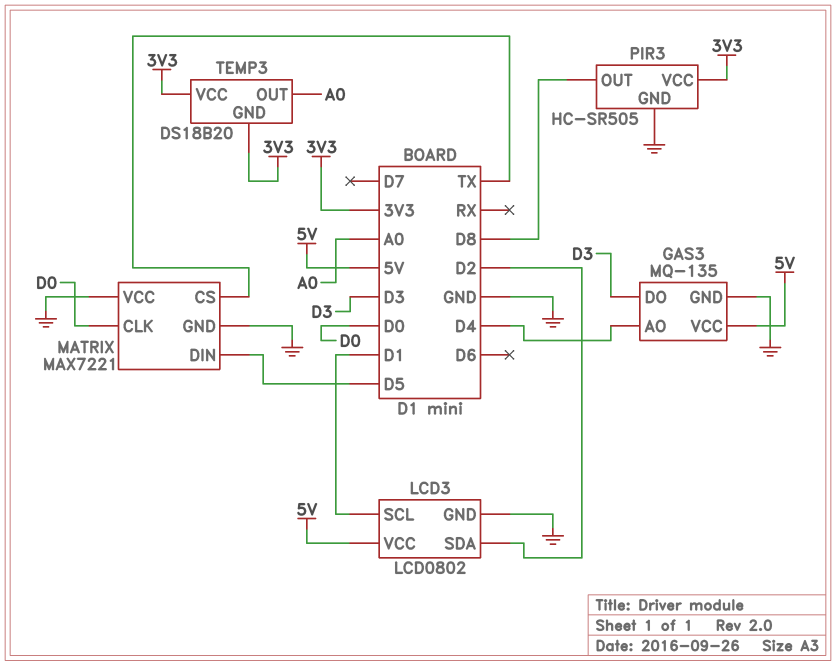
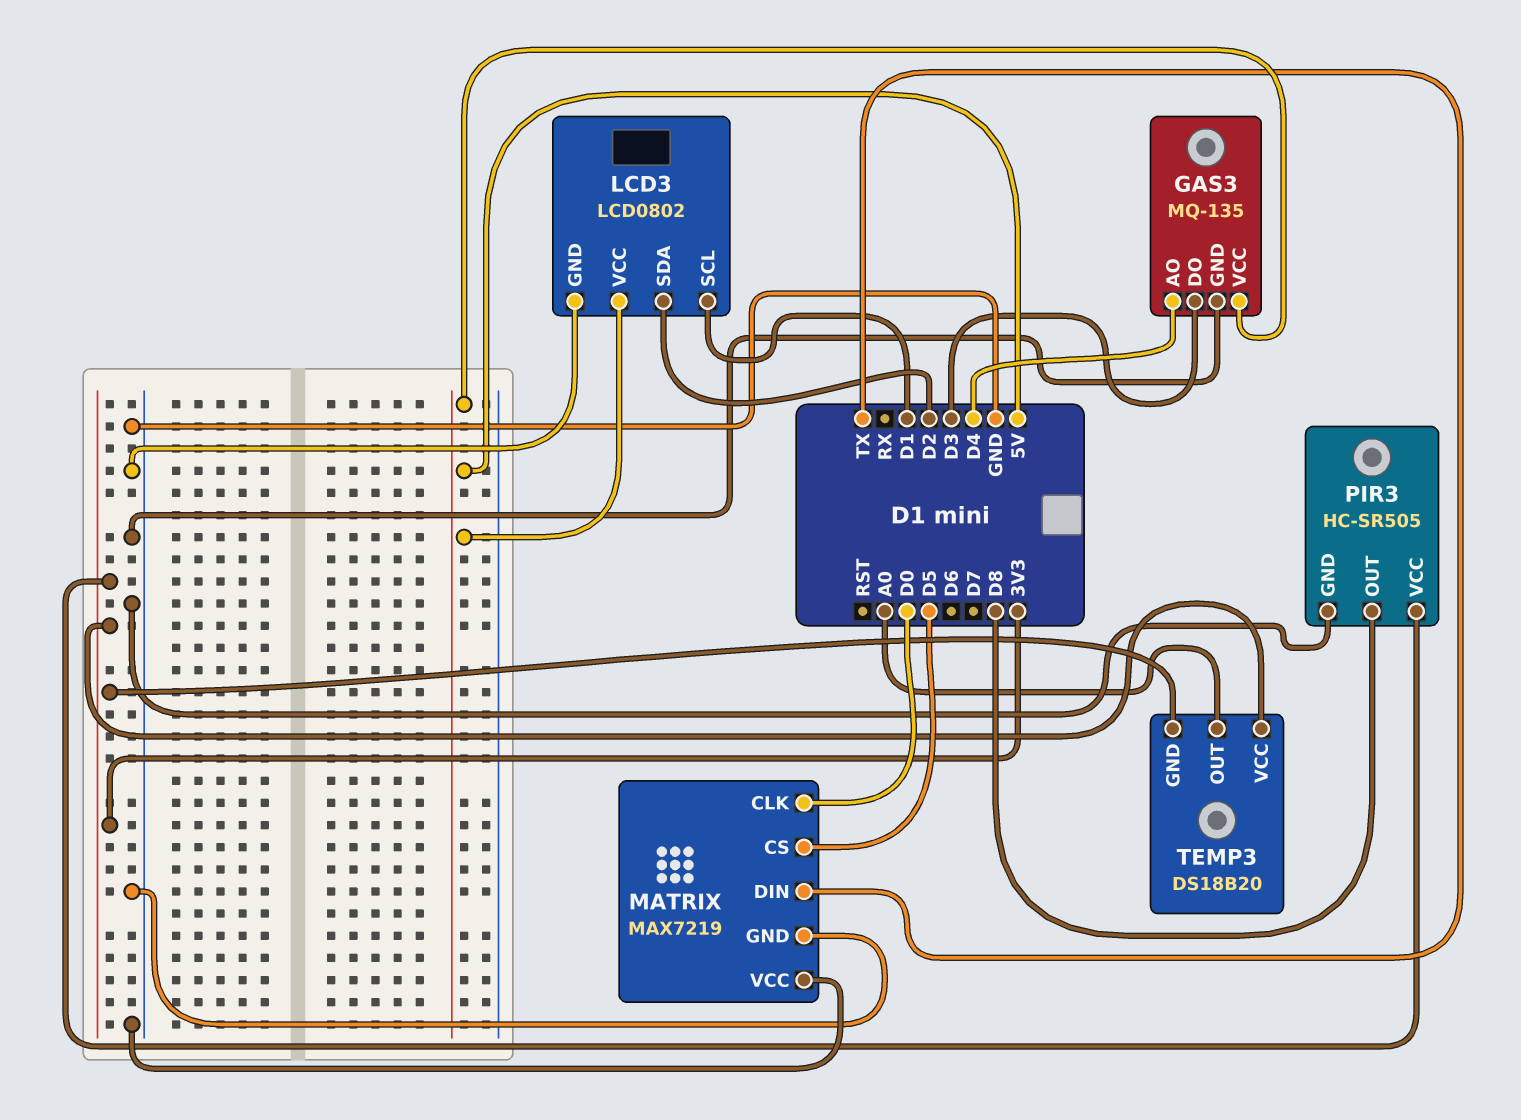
MATRIX: MAX7221 -> MAX7219
MATRIX pin CS: TX -> D5
MATRIX pin DIN: D5 -> TX

